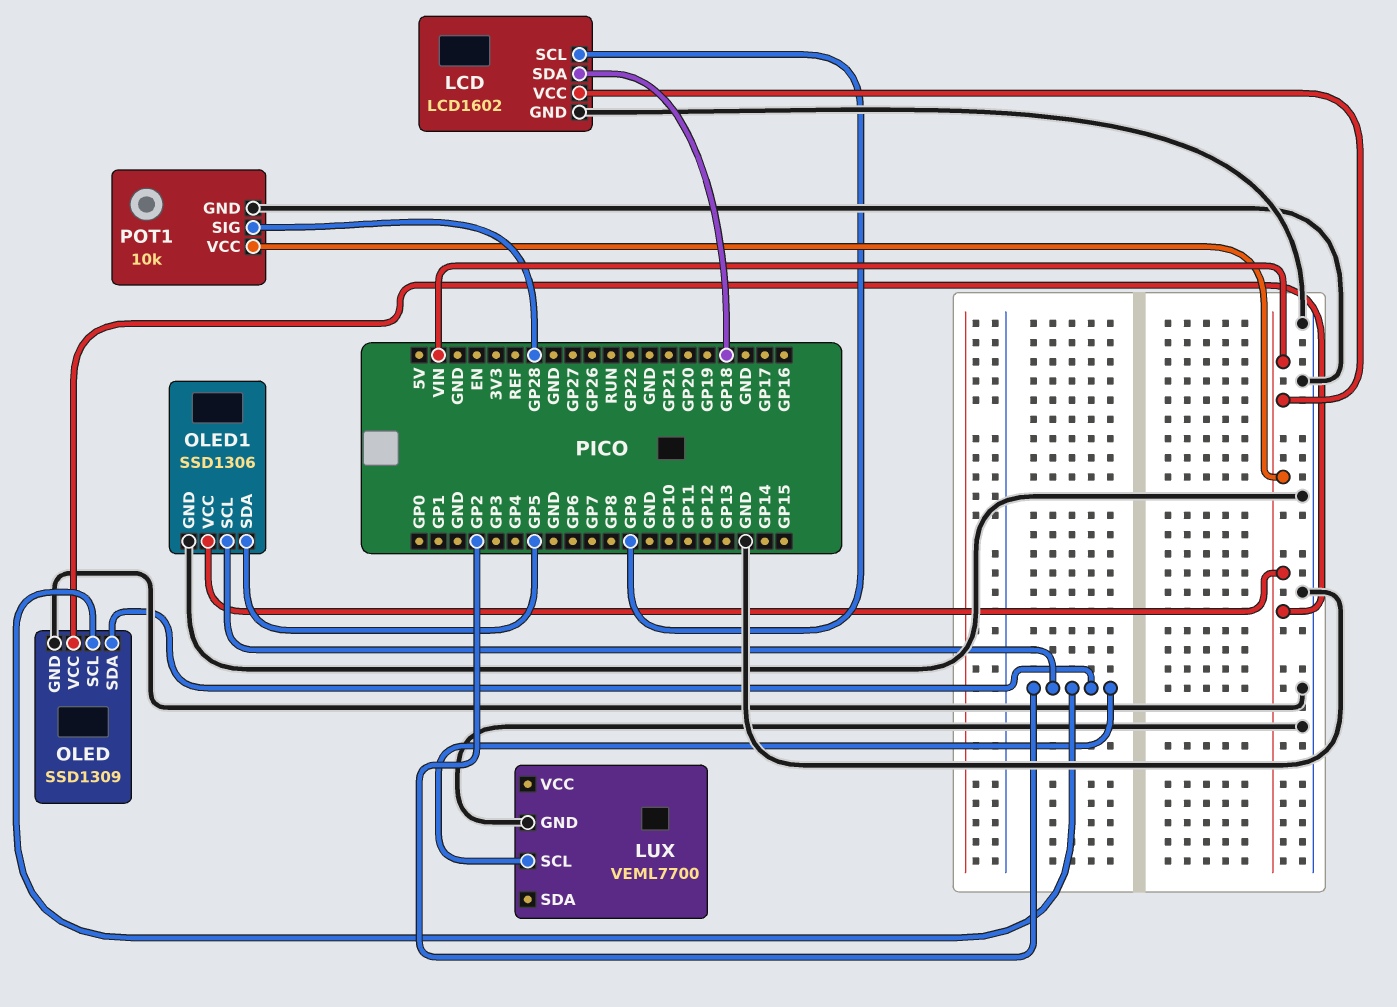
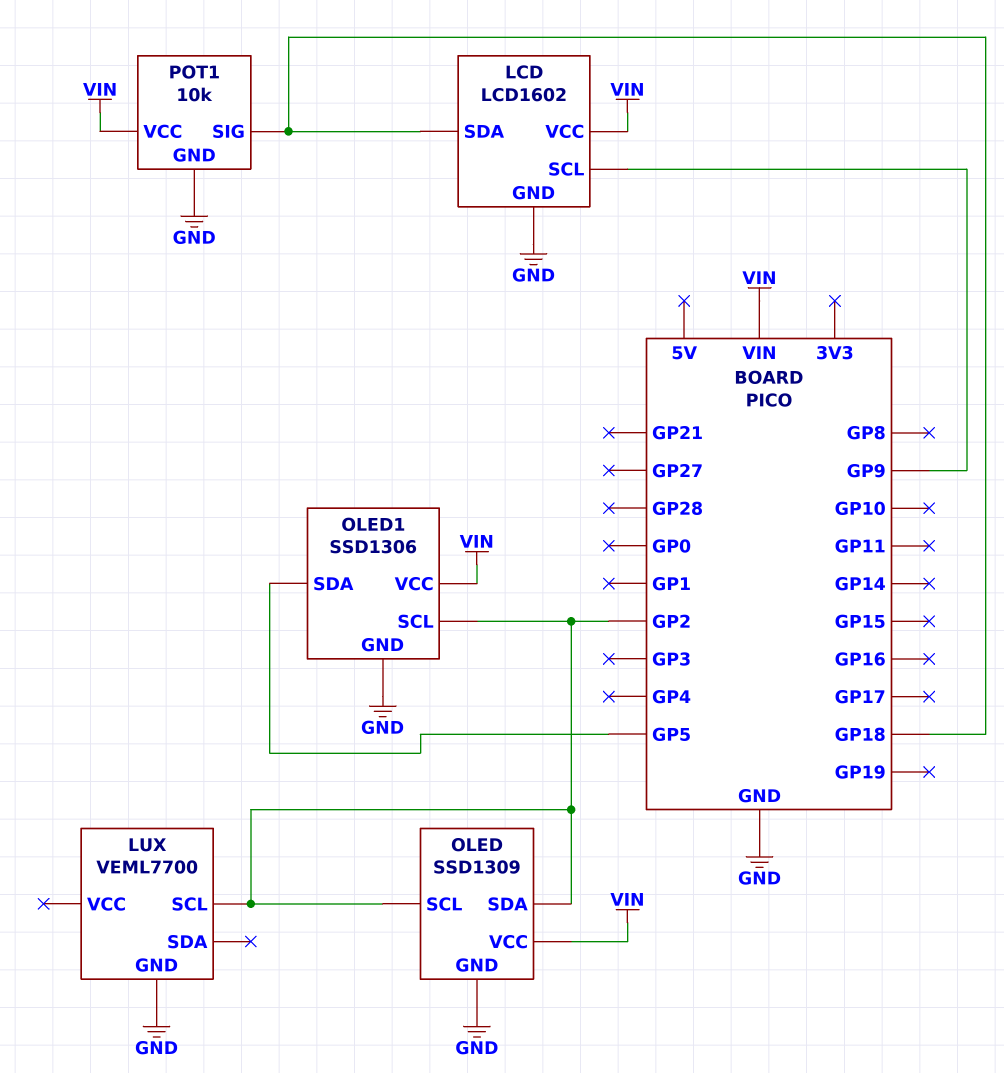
POT1 pin SIG: GP28 -> GP18

